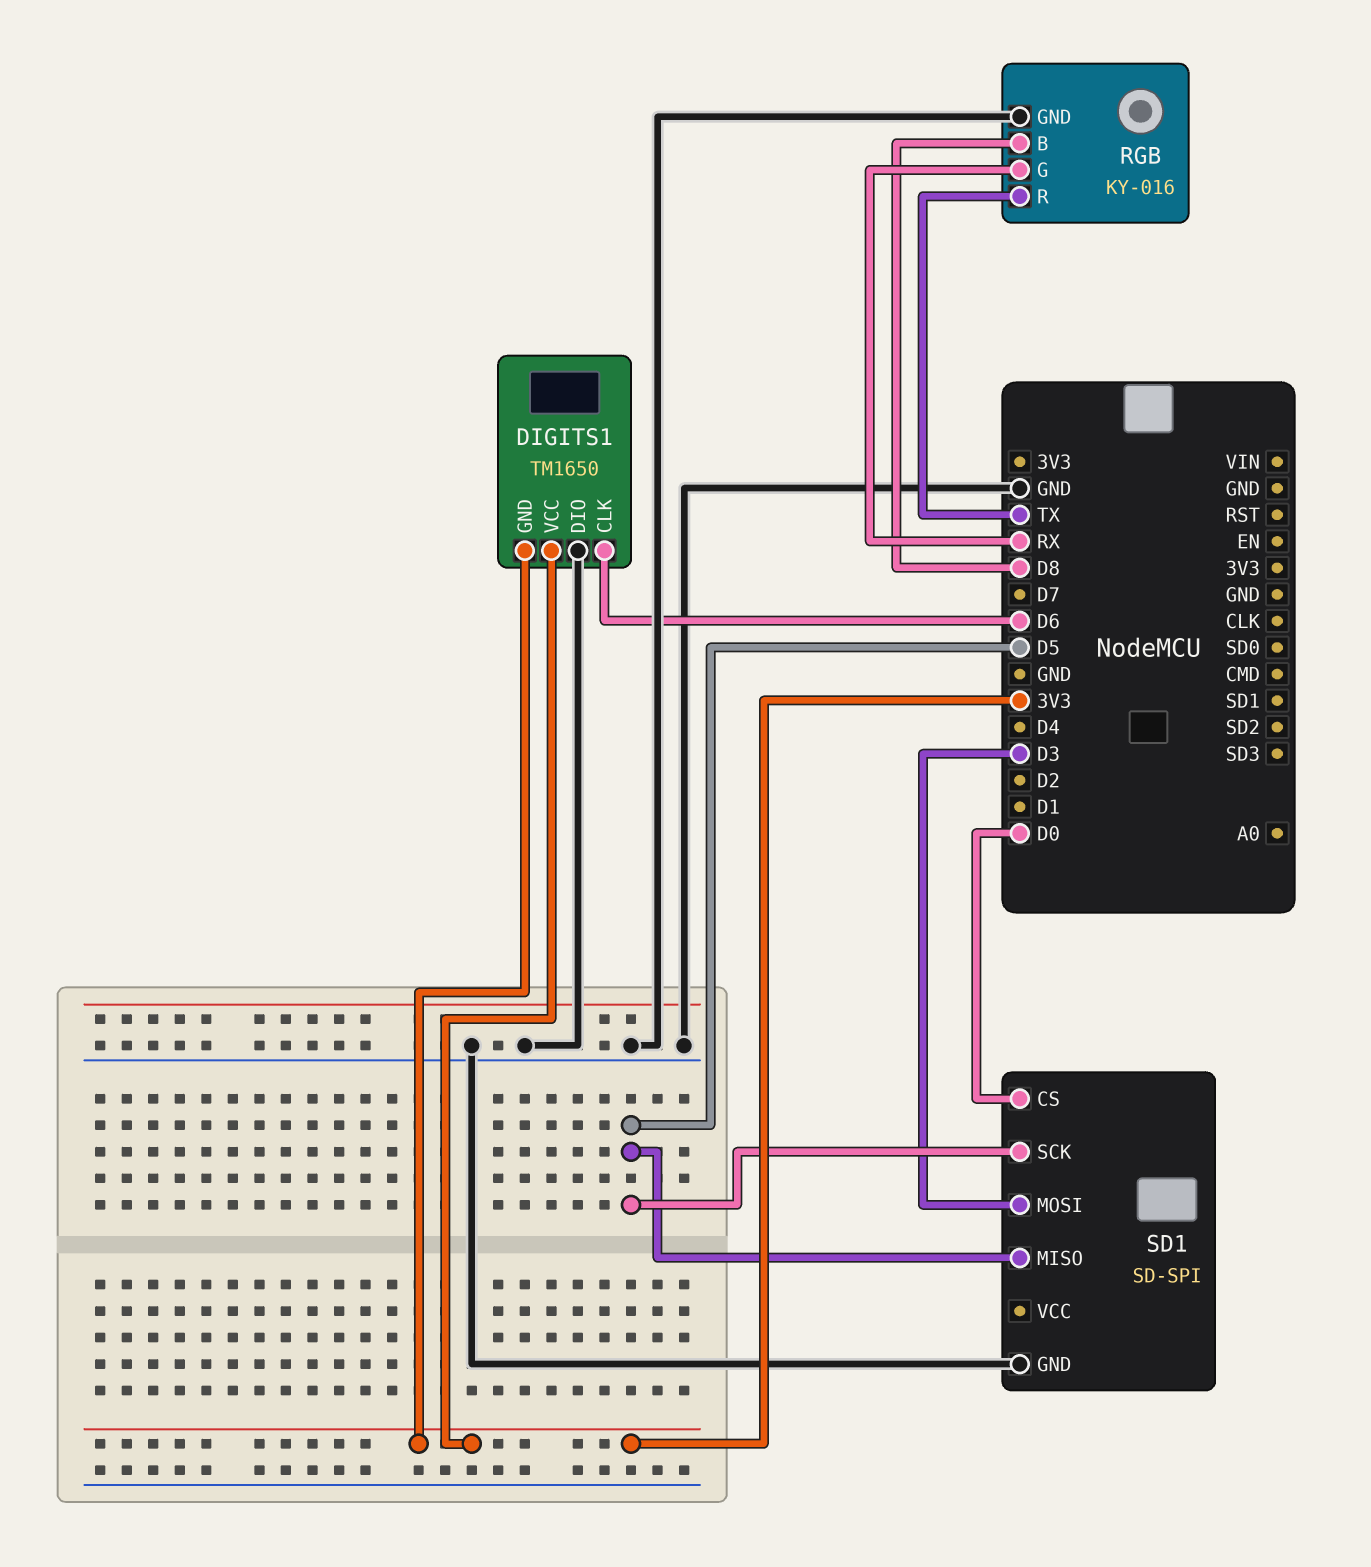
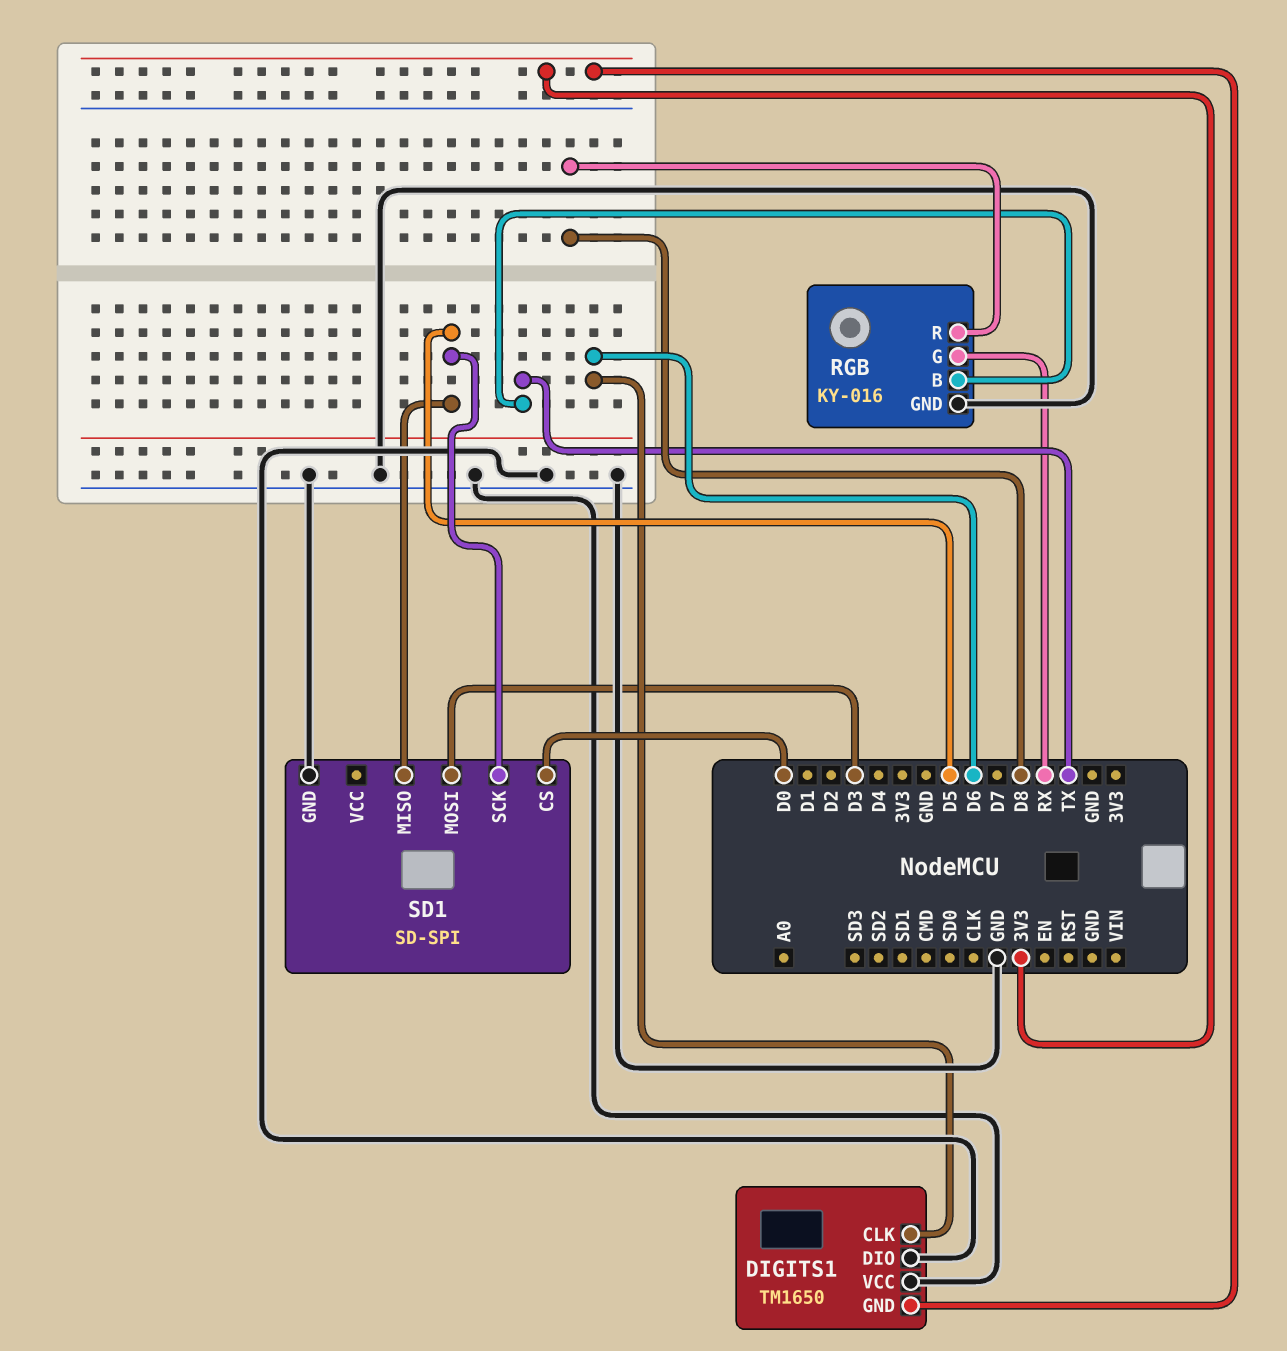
DIGITS1 pin VCC: 3V3 -> GND
RGB pin B: D8 -> TX
RGB pin R: TX -> D8

